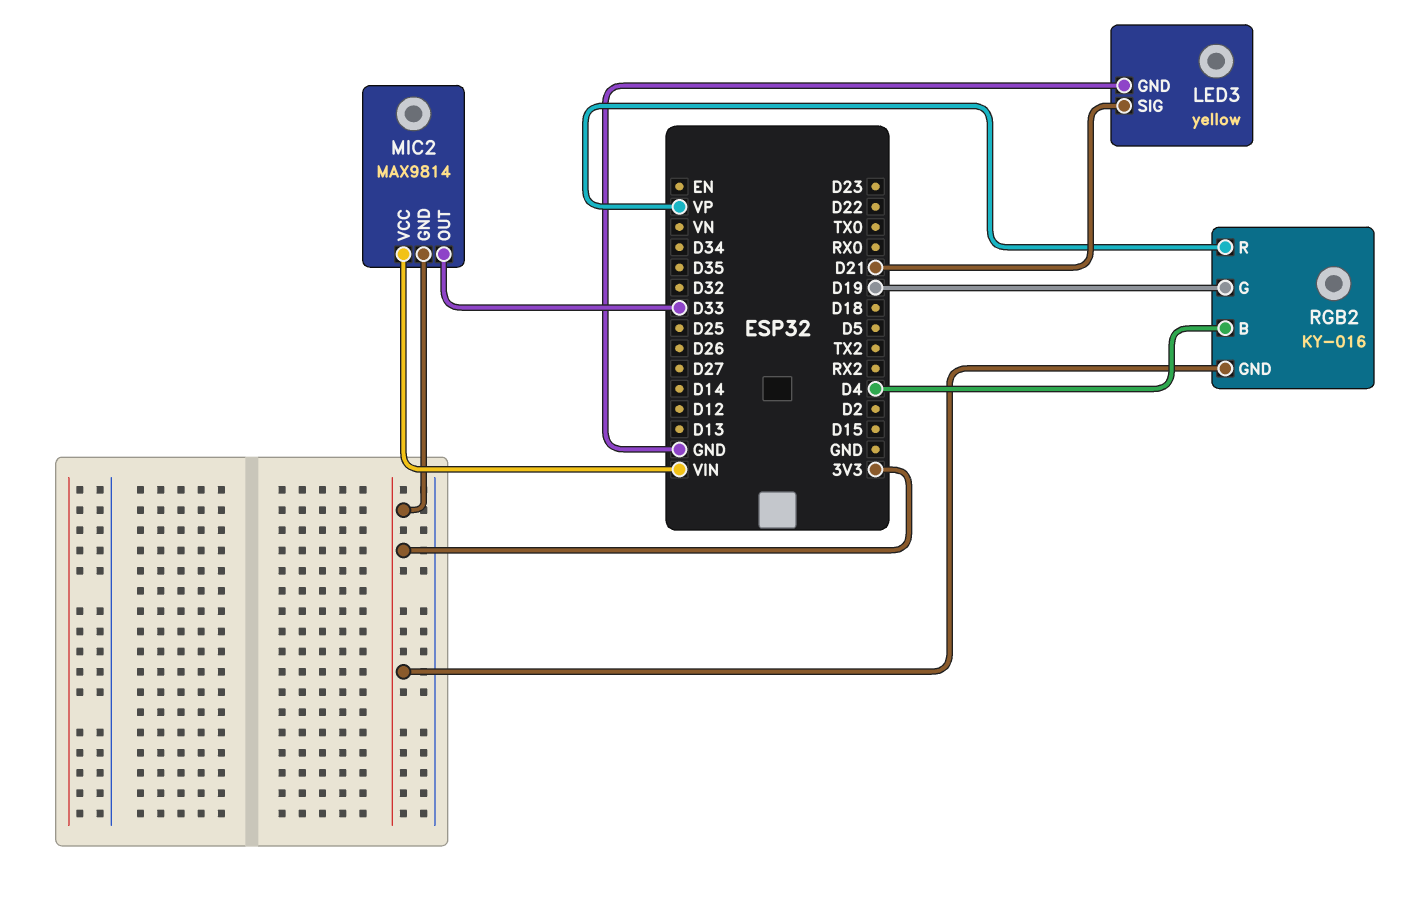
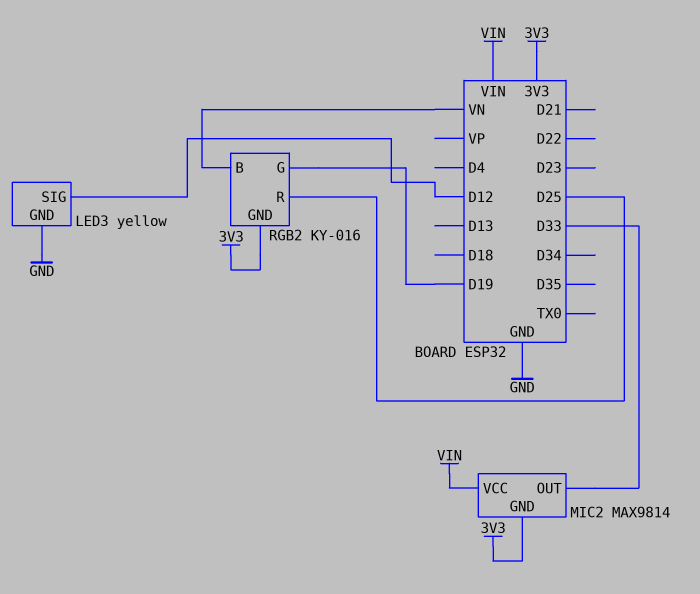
LED3 pin SIG: D21 -> D12
RGB2 pin B: D4 -> VN
RGB2 pin R: VP -> D25

